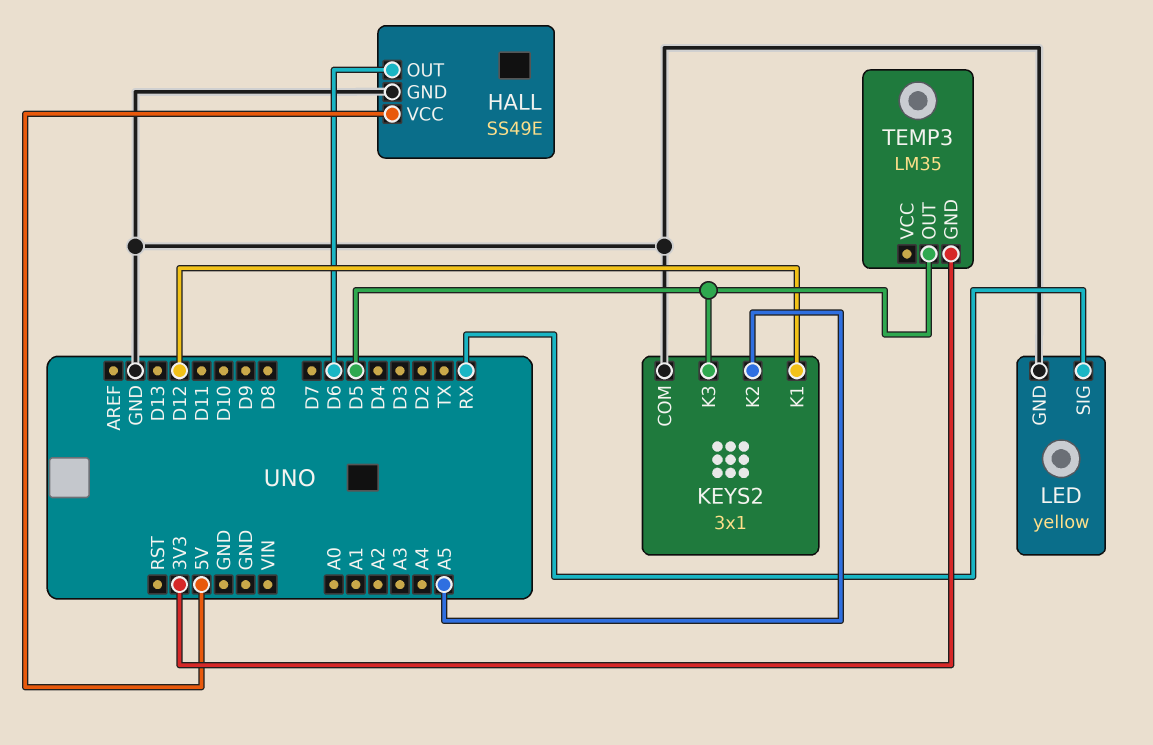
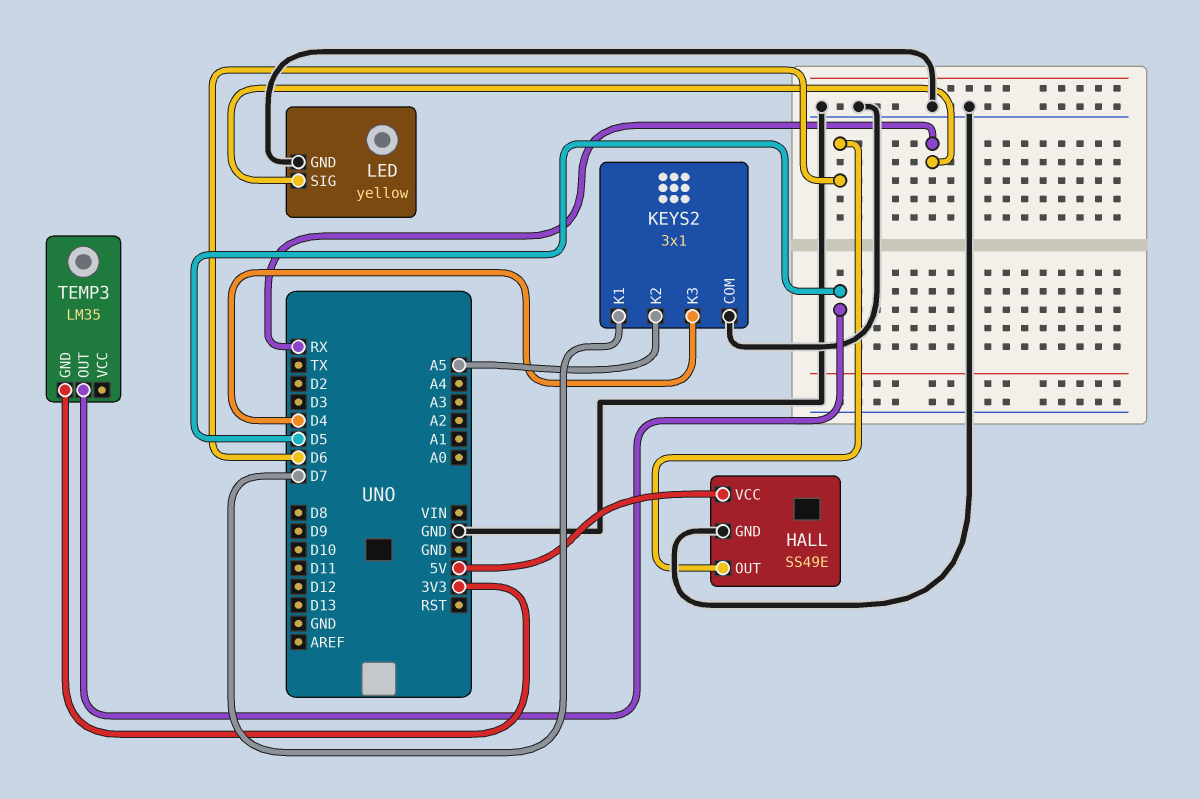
KEYS2 pin K1: D12 -> D7
KEYS2 pin K3: D5 -> D4

